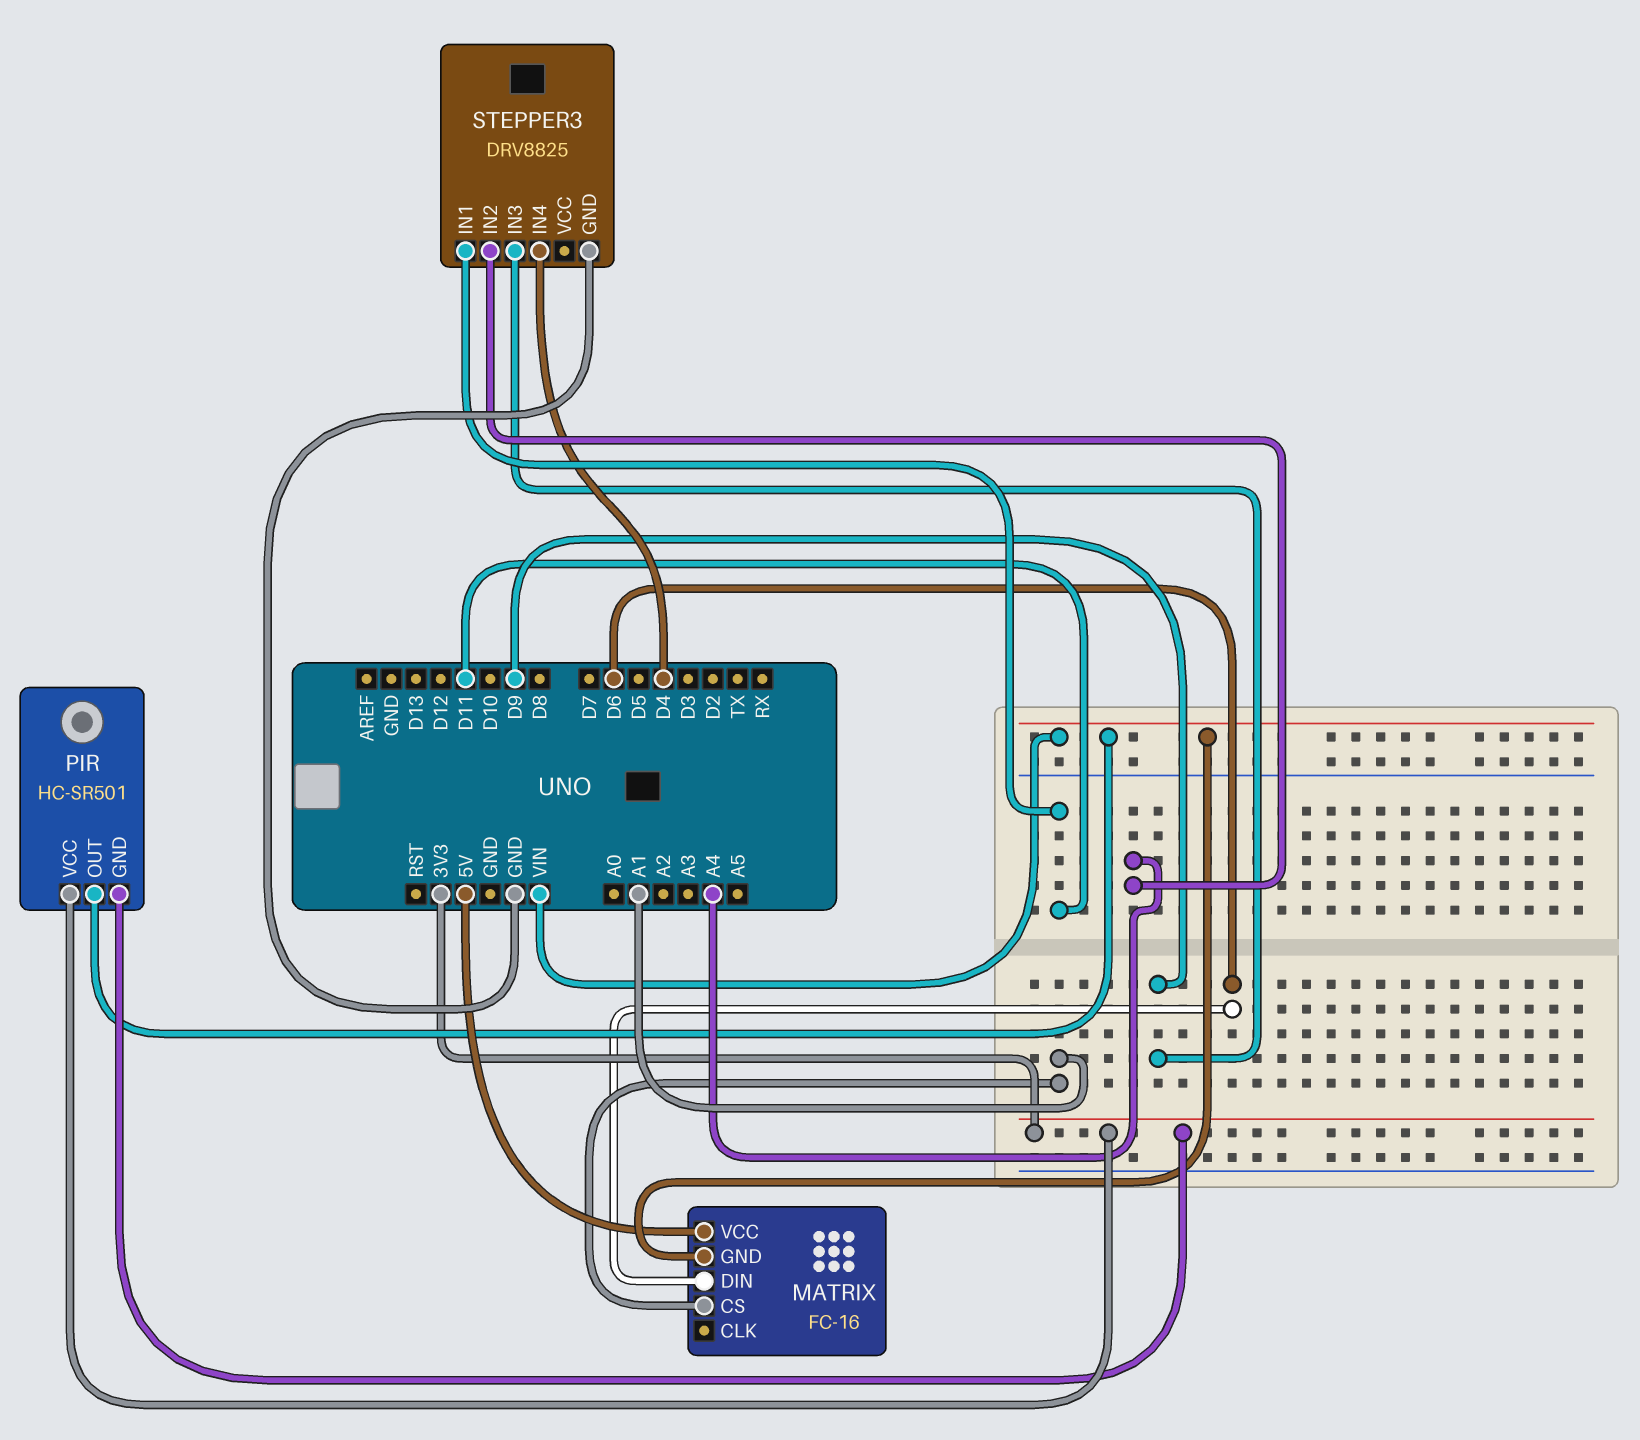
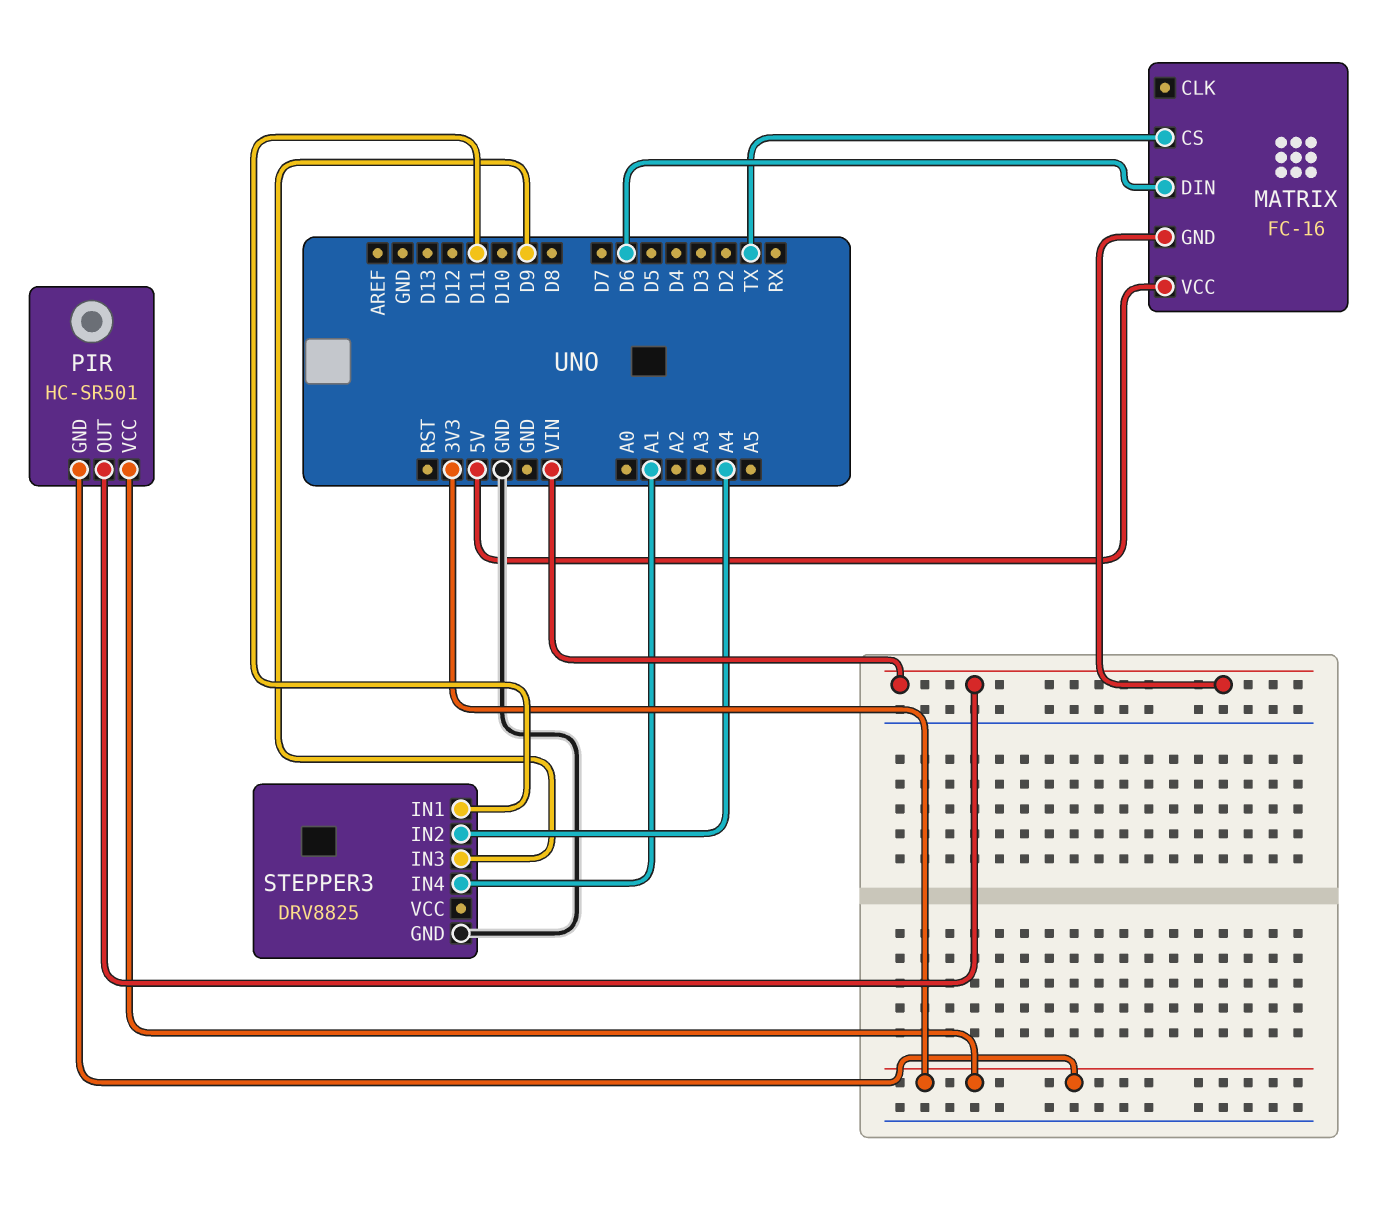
MATRIX pin CS: A1 -> TX
STEPPER3 pin IN4: D4 -> A1

